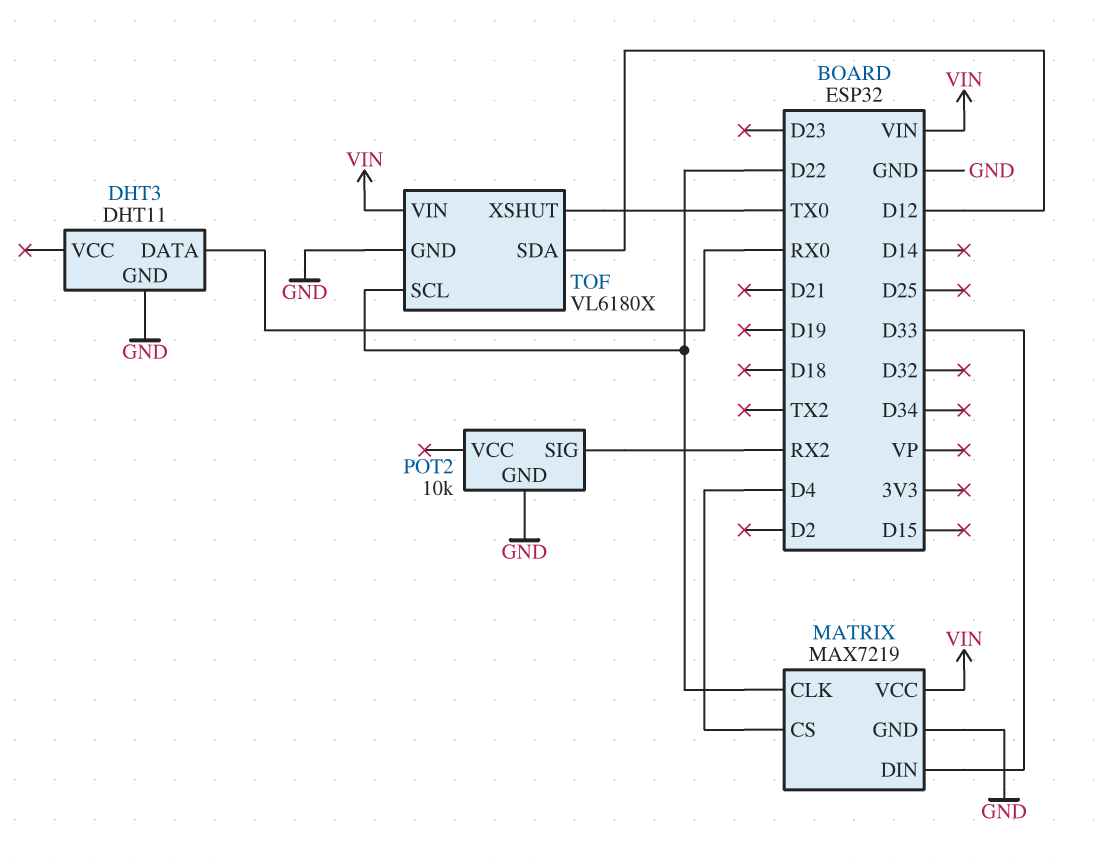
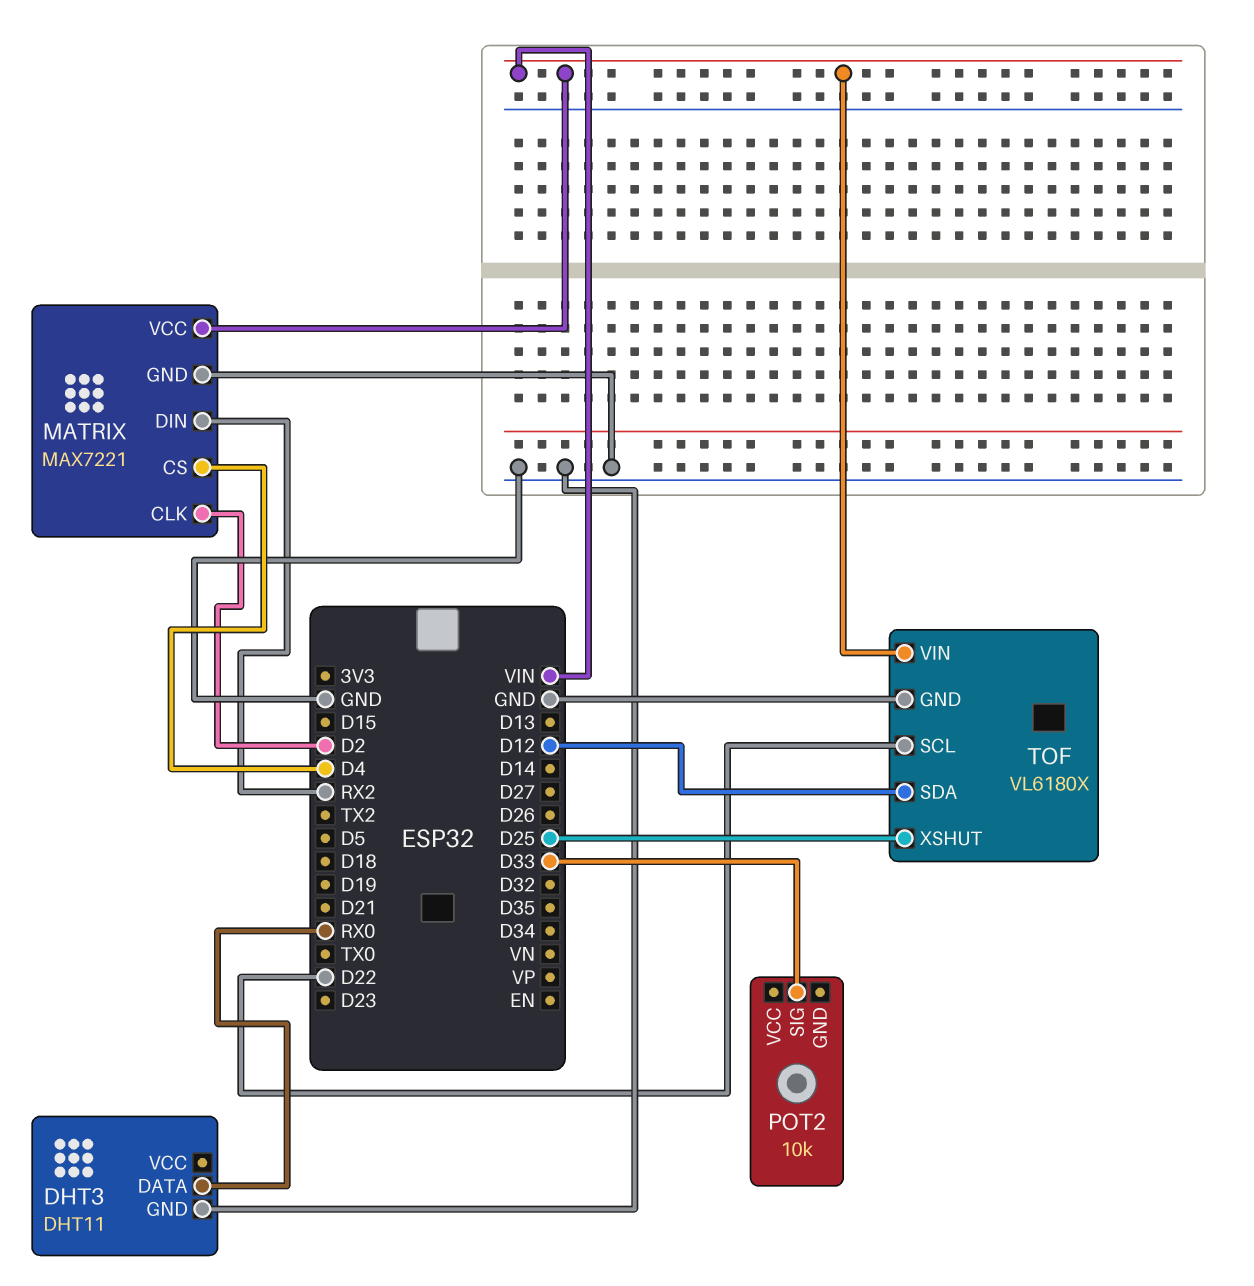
MATRIX: MAX7219 -> MAX7221
MATRIX pin CLK: D22 -> D2
MATRIX pin DIN: D33 -> RX2
POT2 pin GND: GND -> none
POT2 pin SIG: RX2 -> D33
TOF pin XSHUT: TX0 -> D25

